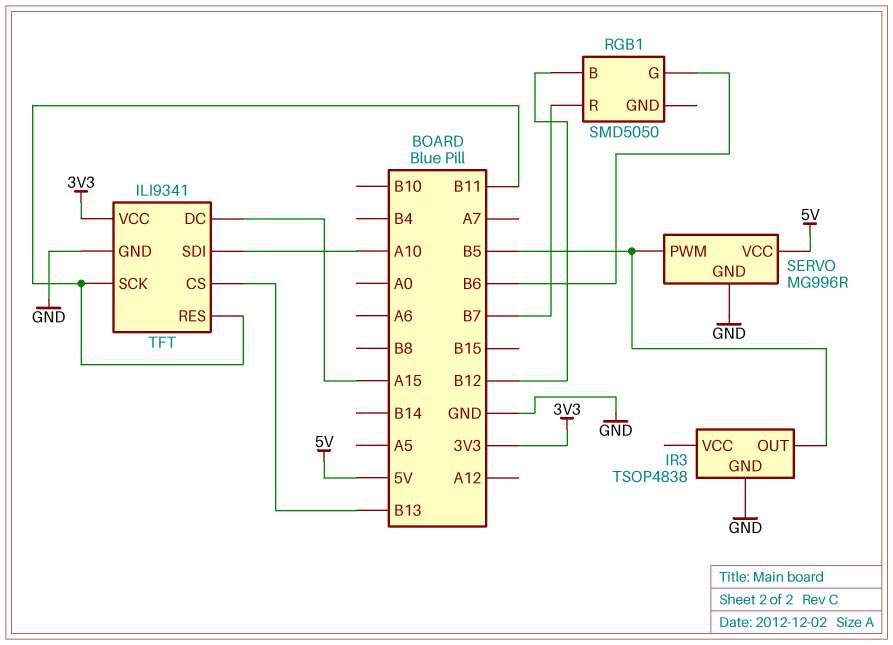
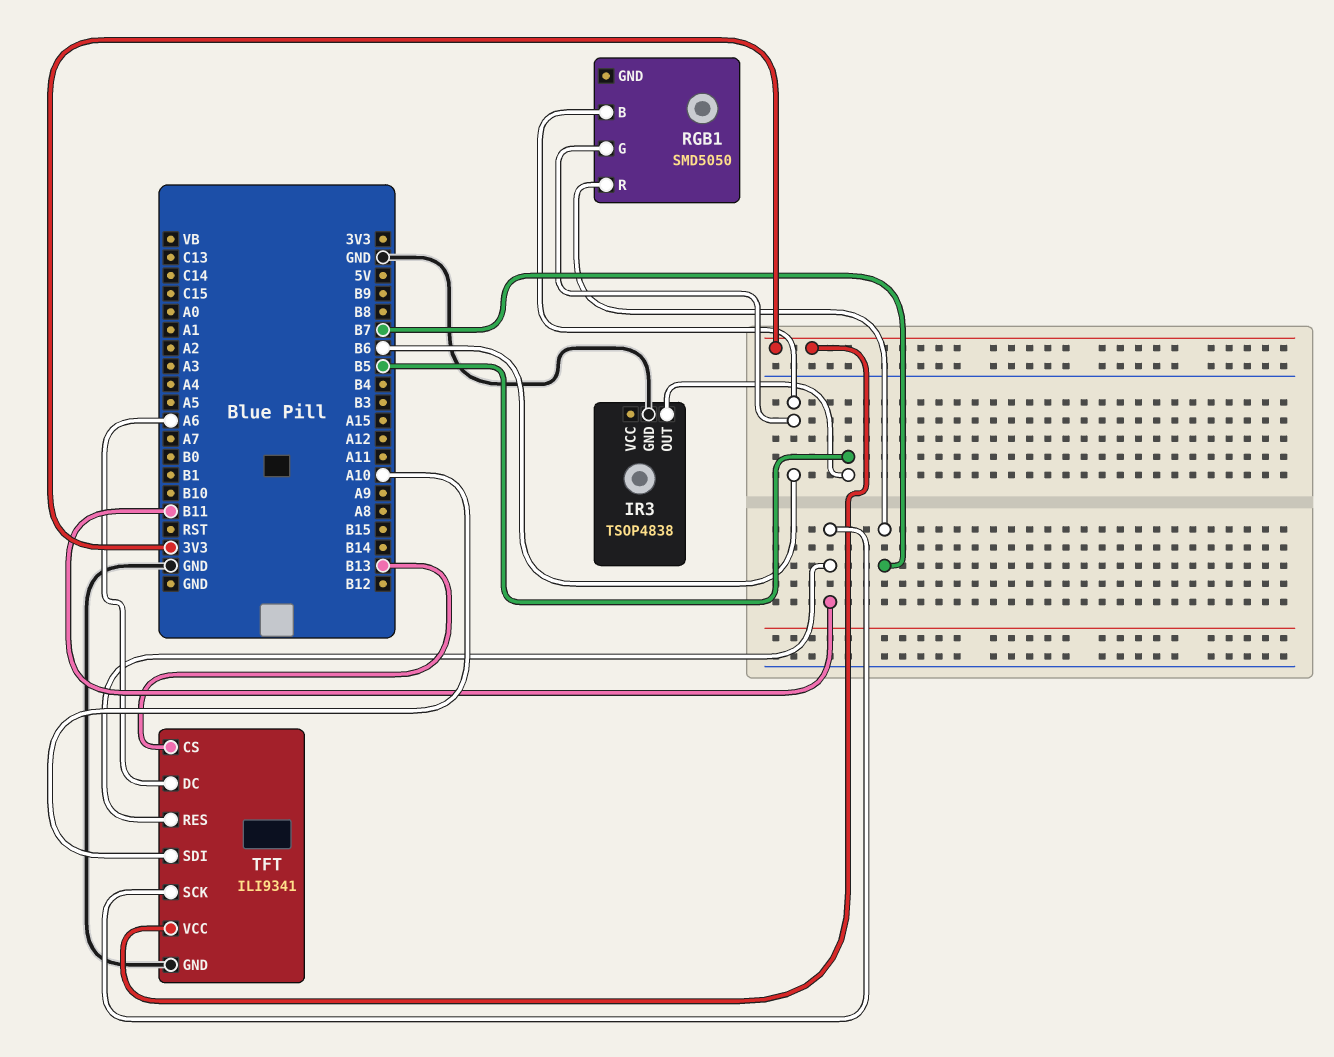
RGB1 pin B: B12 -> B6
SERVO: MG996R -> none
SERVO pin GND: GND -> none
SERVO pin PWM: B5 -> none
SERVO pin VCC: 5V -> none
TFT pin DC: A15 -> A6

